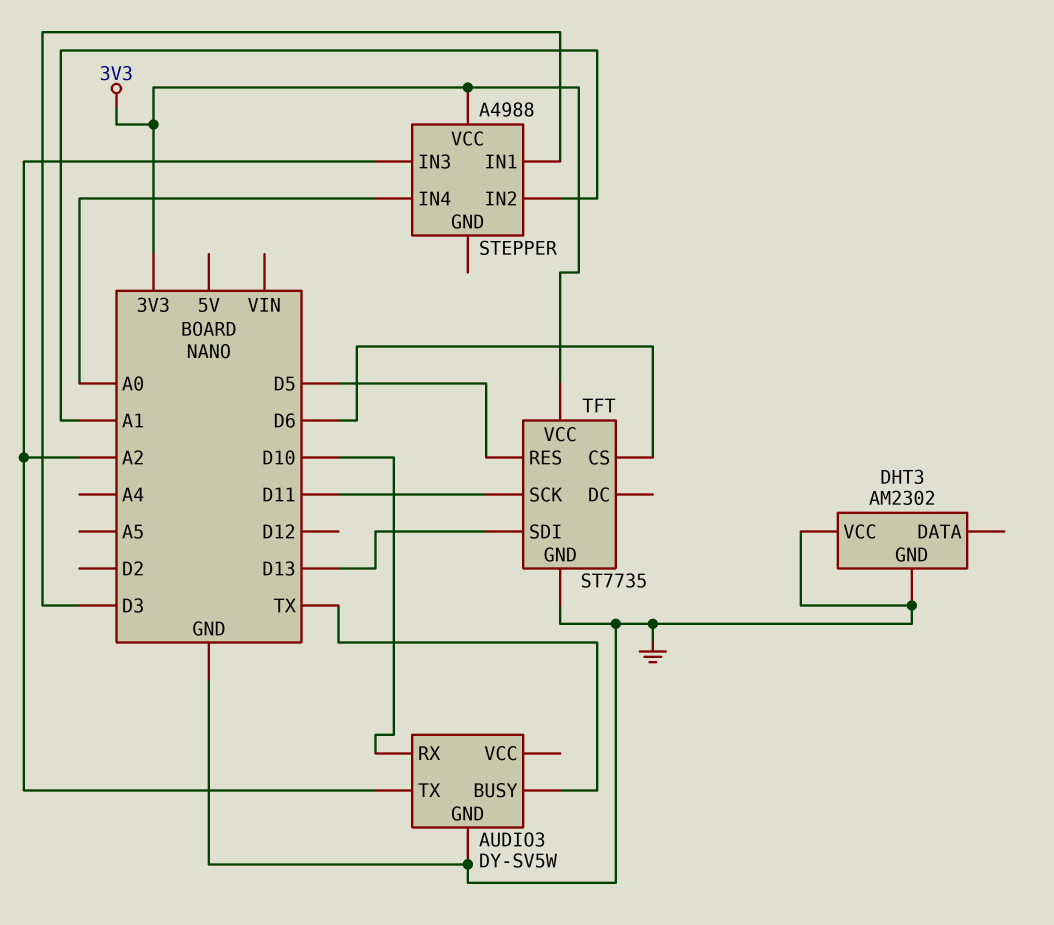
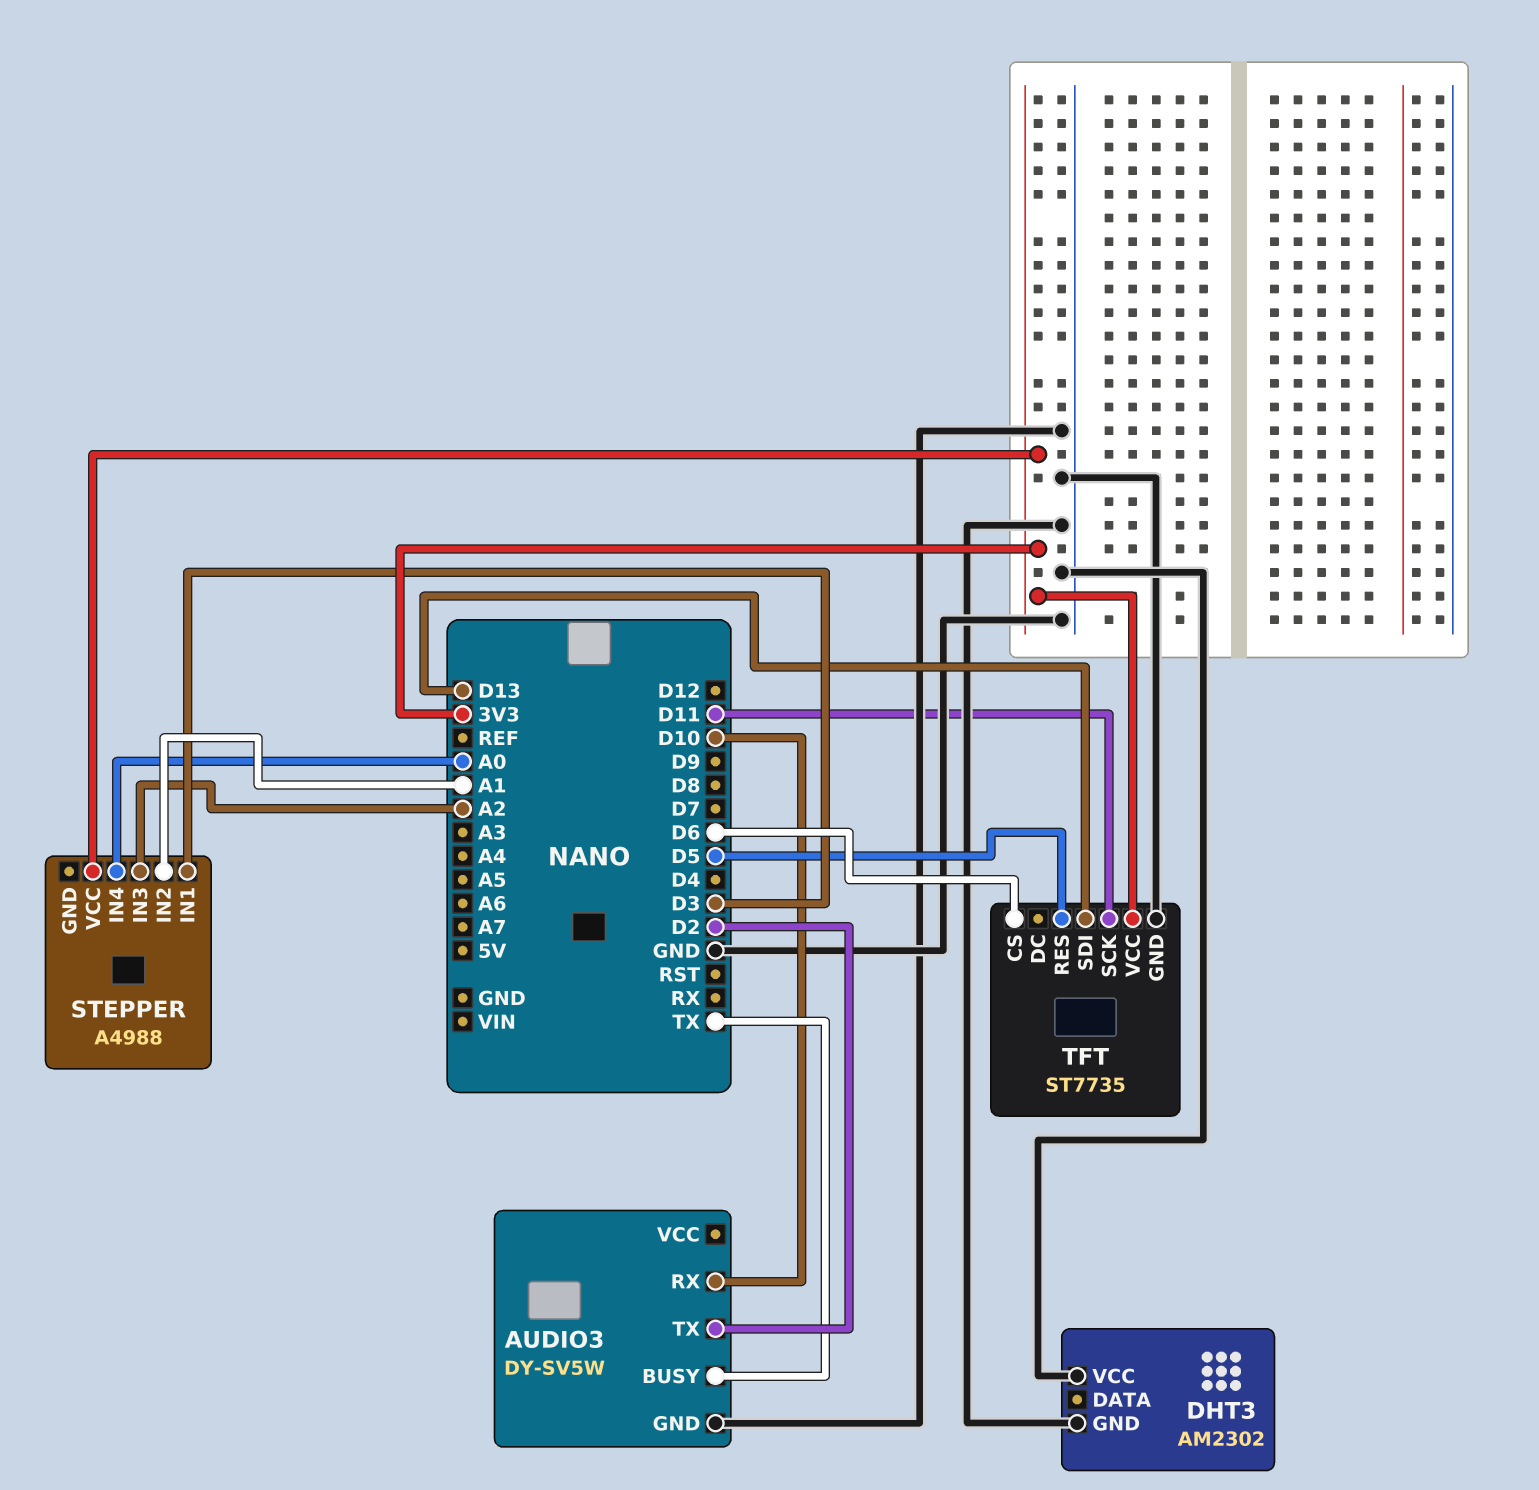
AUDIO3 pin TX: A2 -> D2

